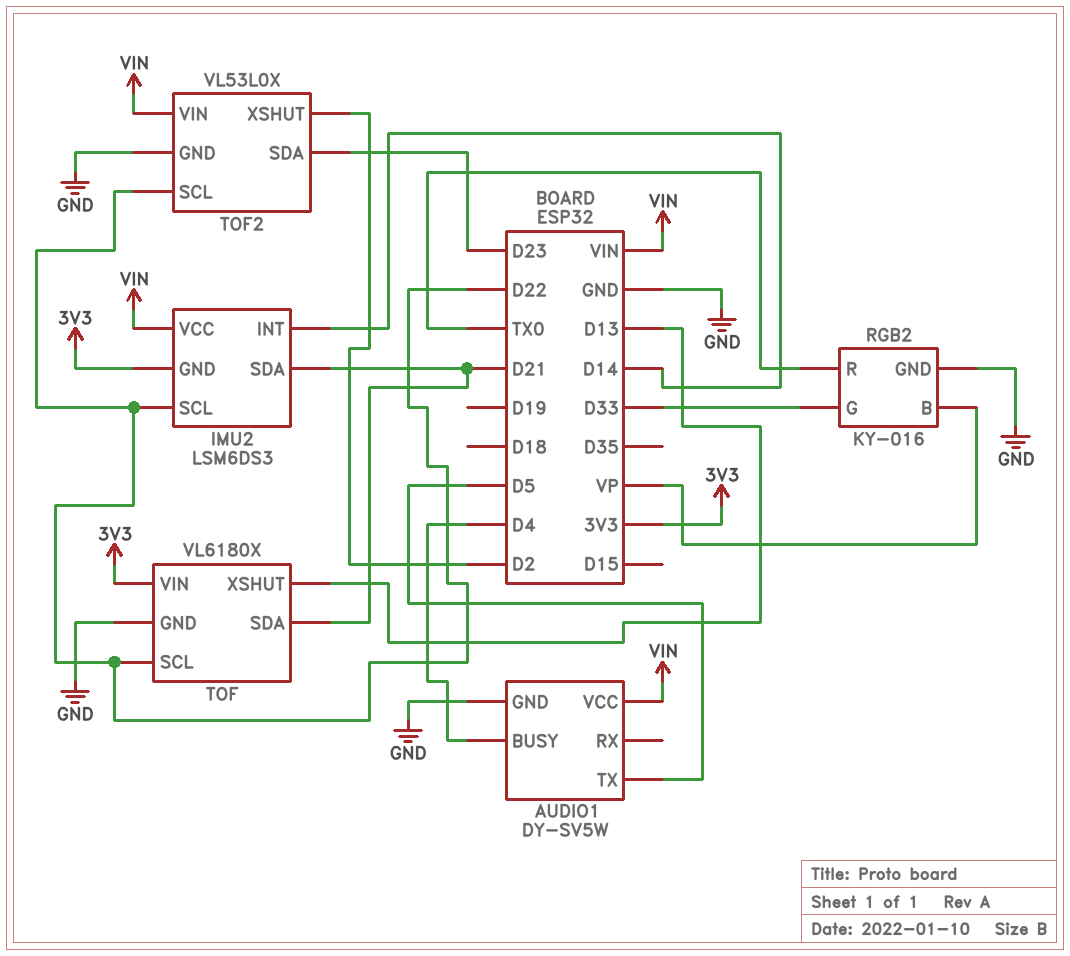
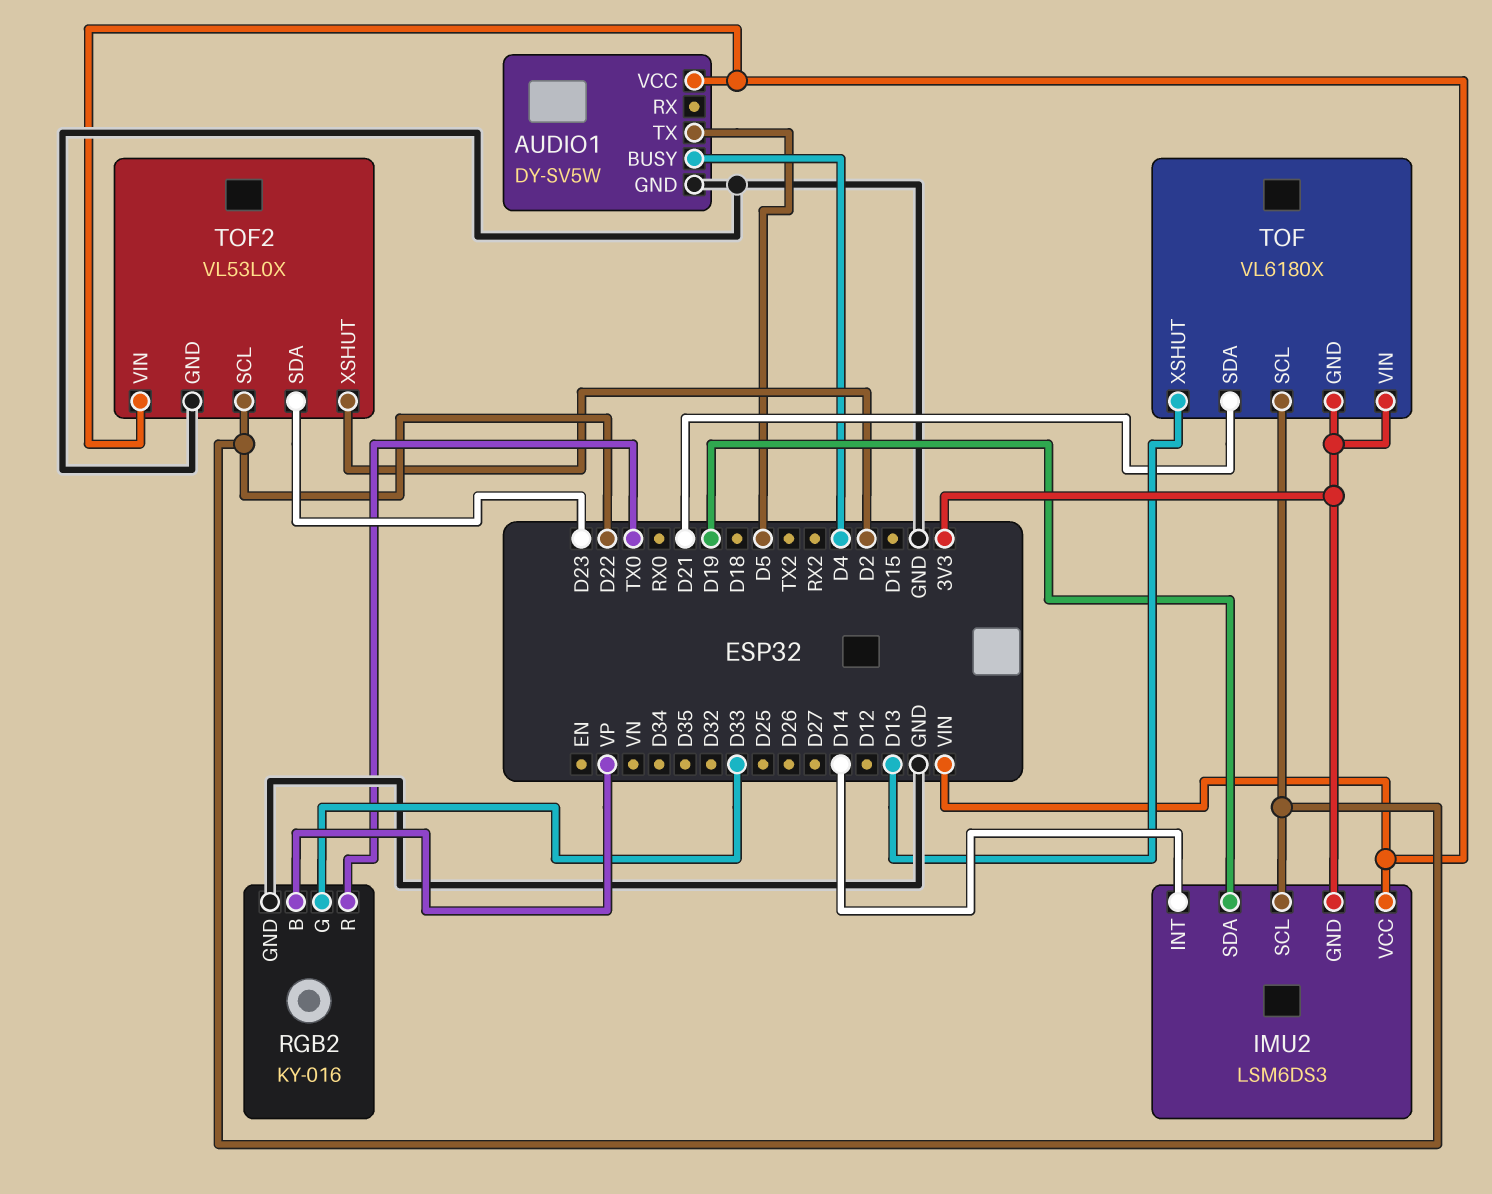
IMU2 pin SDA: D21 -> D19
TOF pin GND: GND -> 3V3

